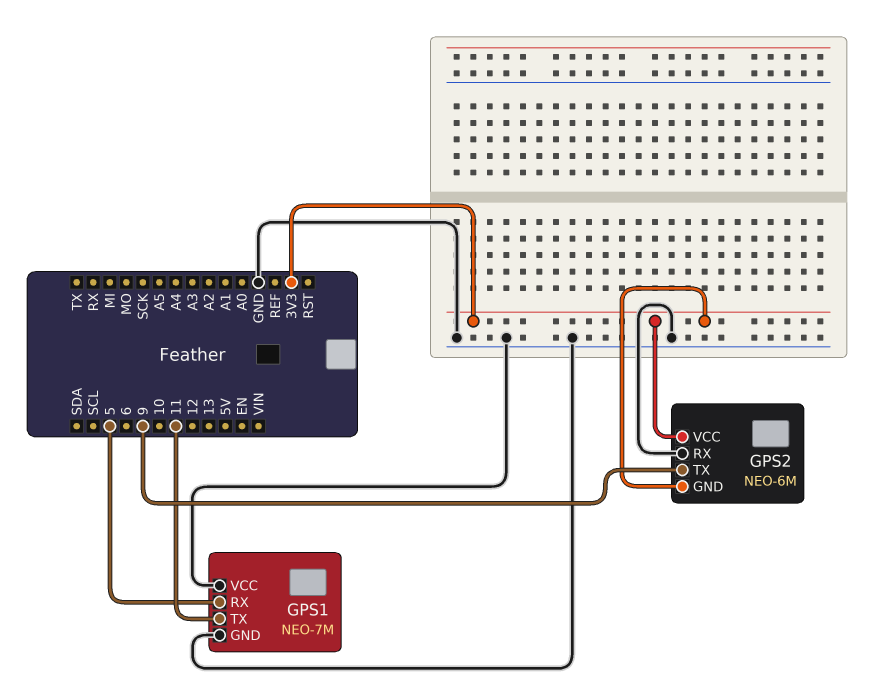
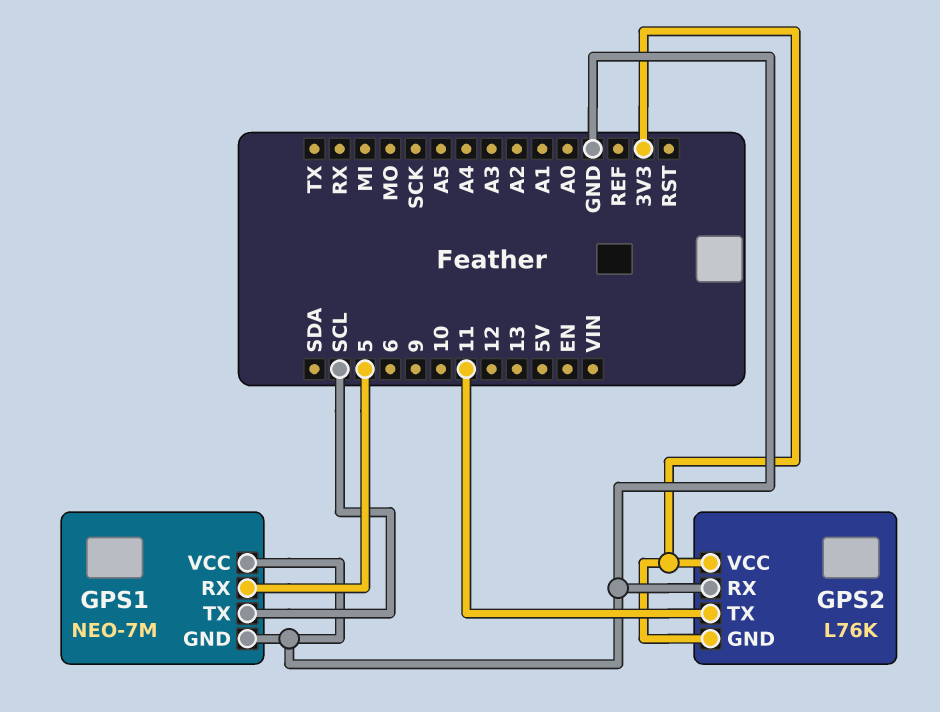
GPS1 pin TX: 11 -> SCL
GPS2: NEO-6M -> L76K
GPS2 pin TX: 9 -> 11

